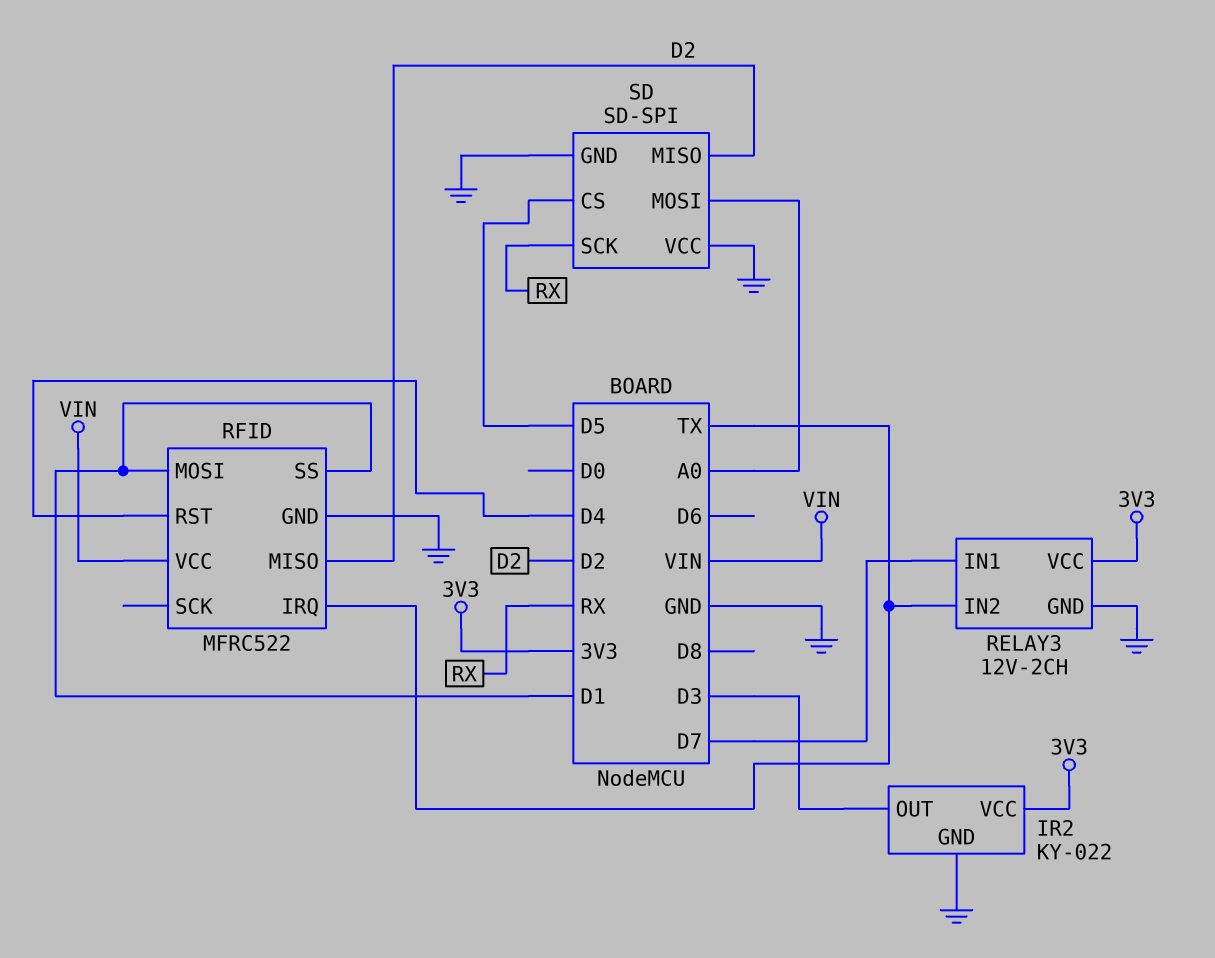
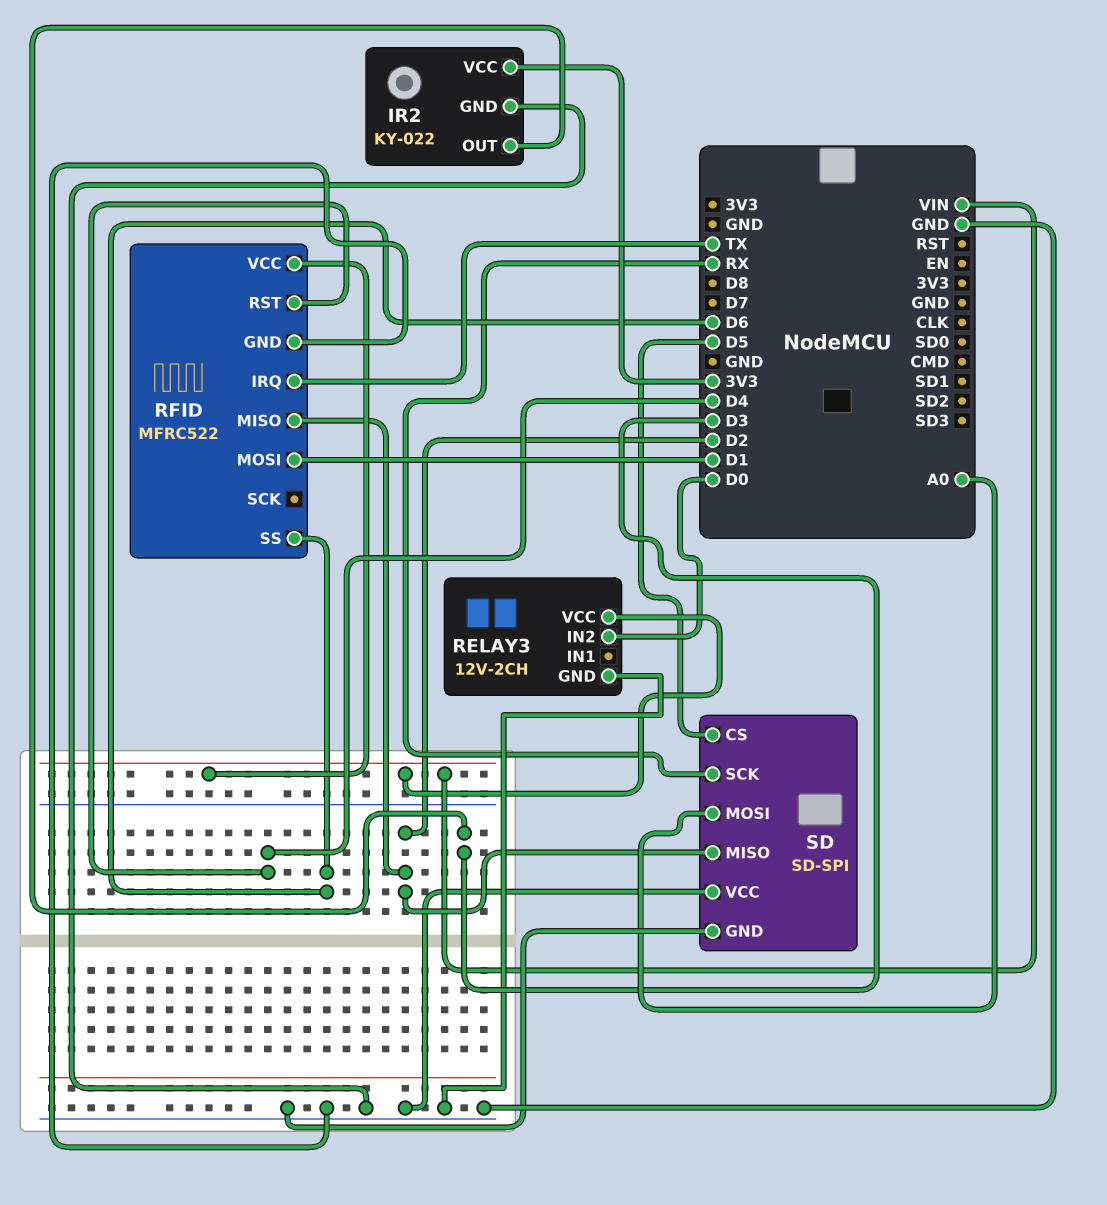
RELAY3 pin IN1: D7 -> none
RELAY3 pin IN2: TX -> D0
RELAY3 pin VCC: 3V3 -> VIN
RFID pin SS: D1 -> D6

